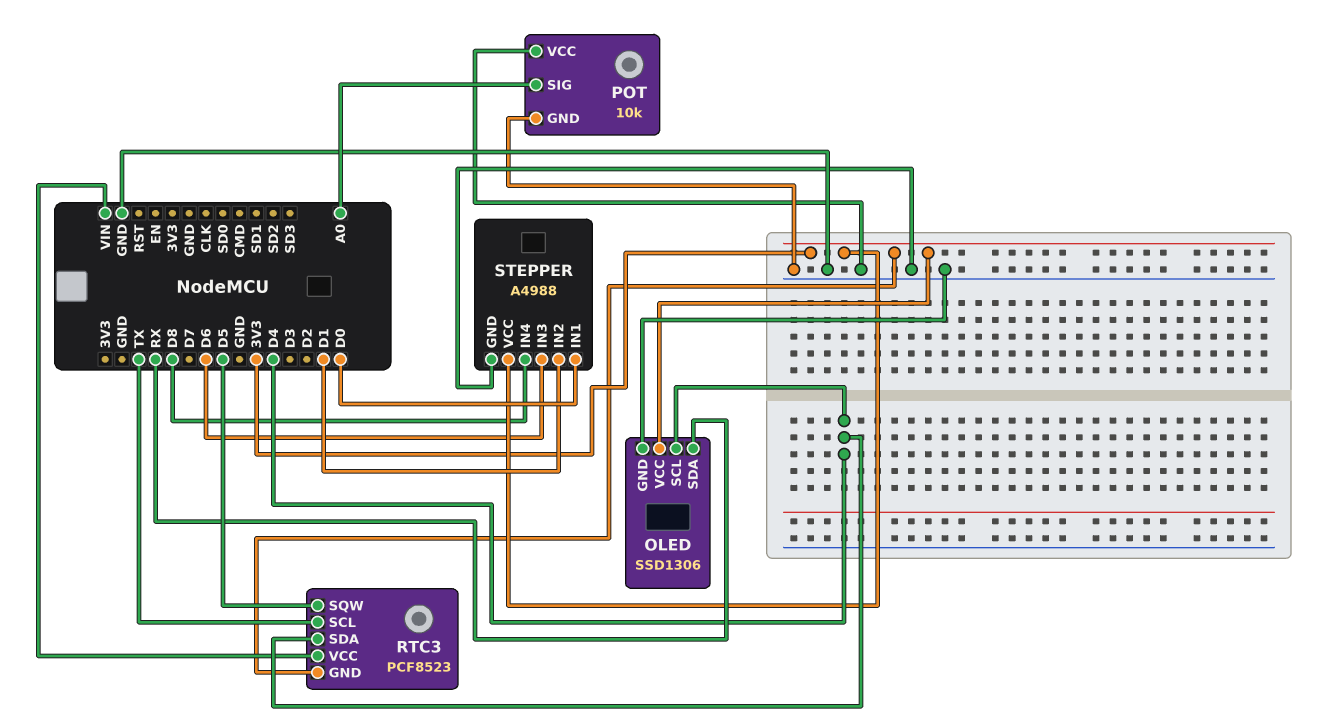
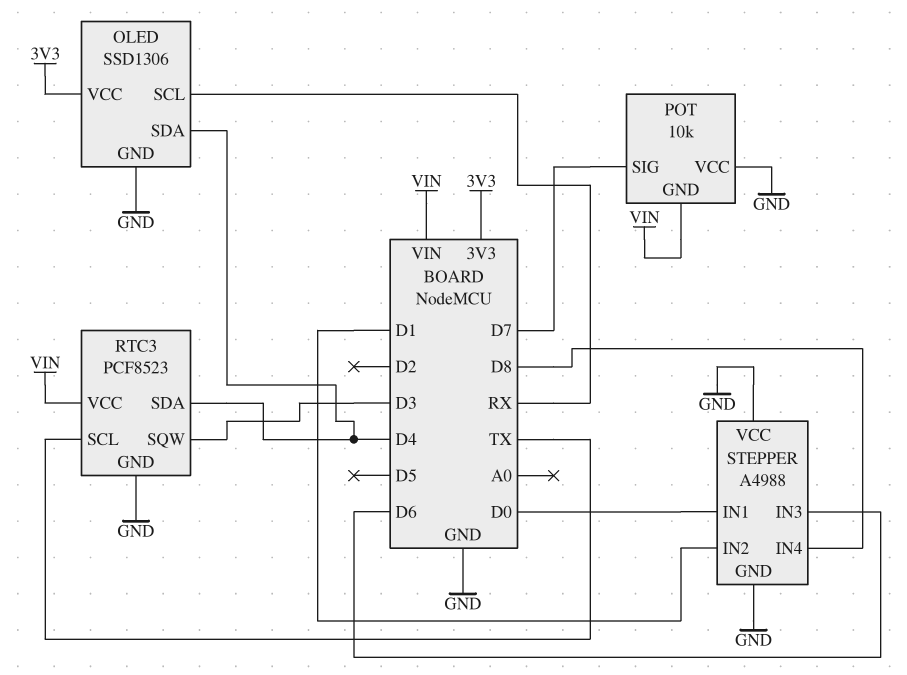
OLED pin SCL: D4 -> RX
OLED pin SDA: RX -> D4
POT pin GND: GND -> VIN
POT pin SIG: A0 -> D7
RTC3 pin GND: 3V3 -> GND
RTC3 pin SQW: D5 -> D3
STEPPER pin VCC: 3V3 -> GND

